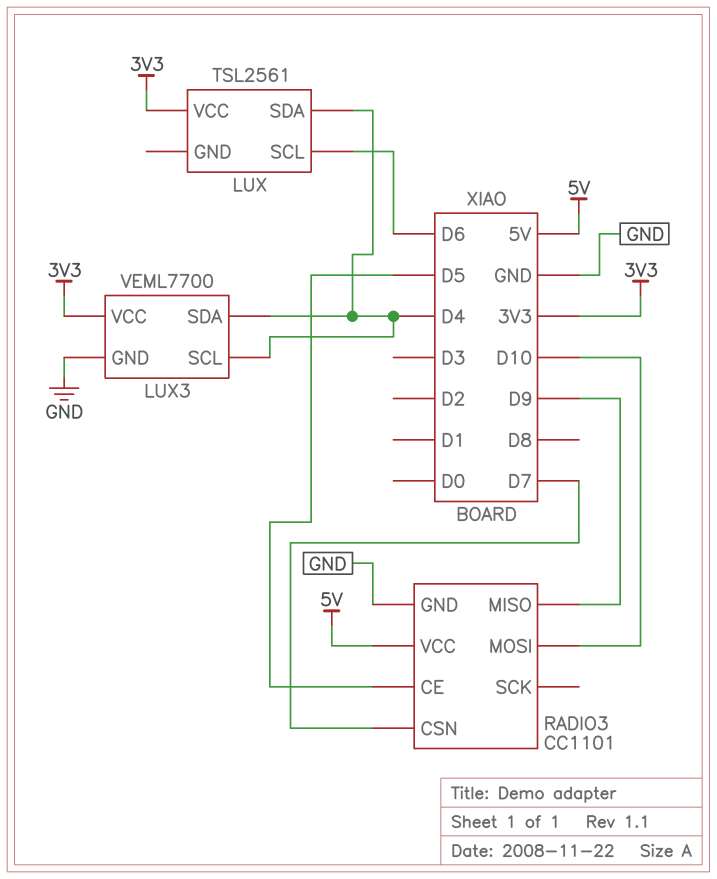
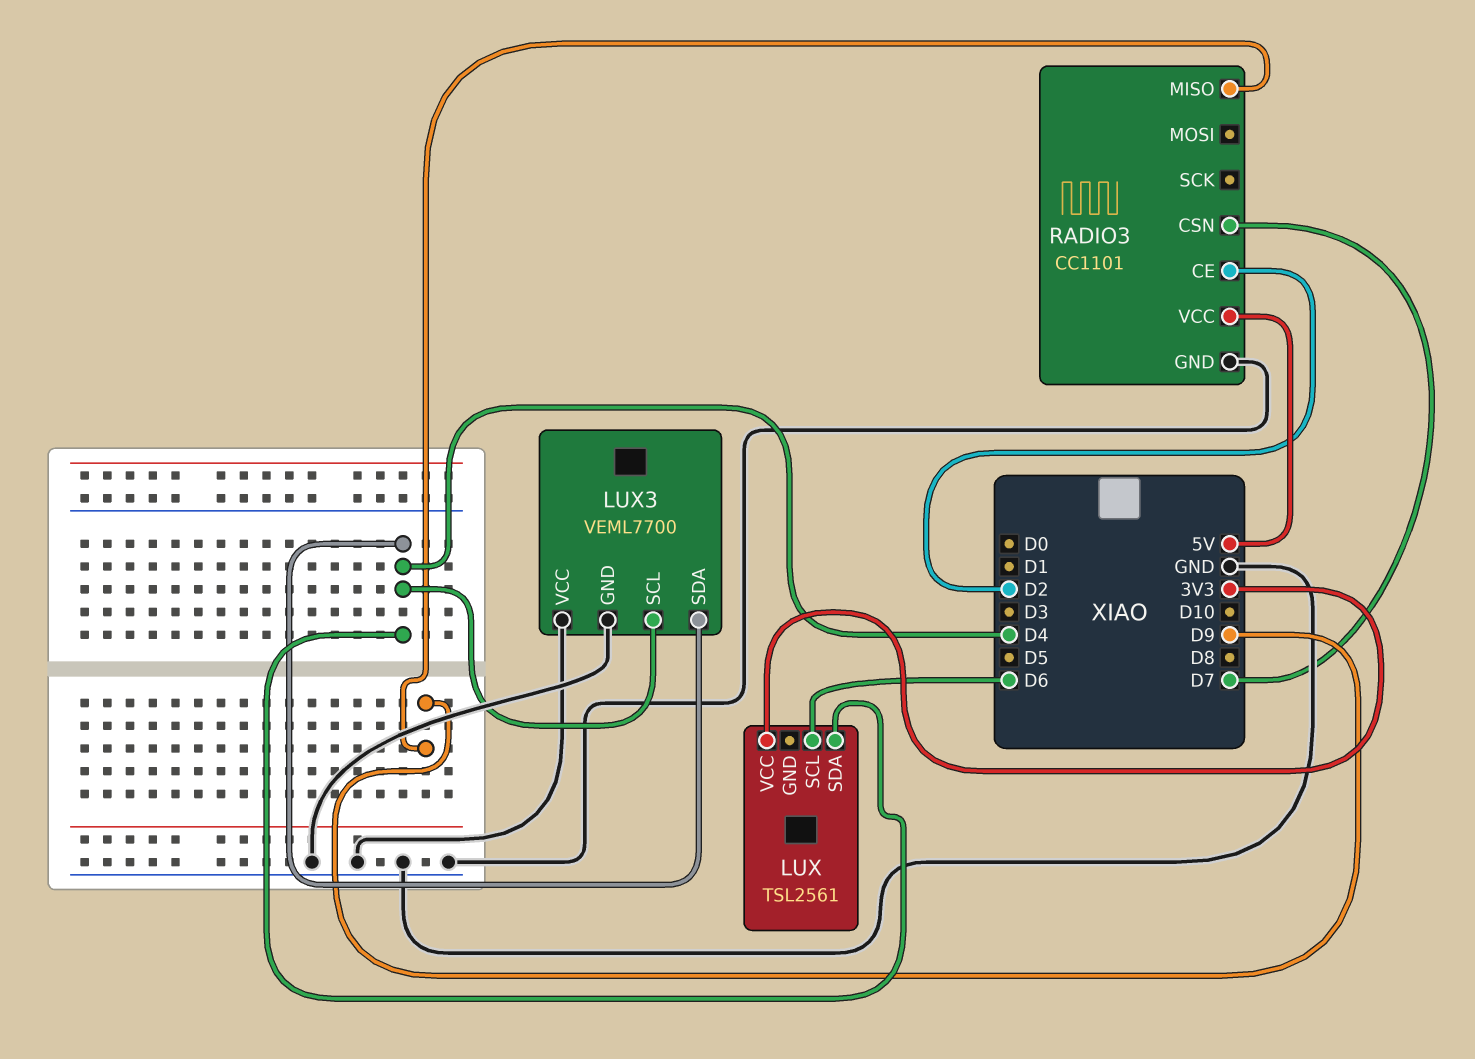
LUX3 pin VCC: 3V3 -> GND
RADIO3 pin CE: D5 -> D2
RADIO3 pin MOSI: D10 -> none

